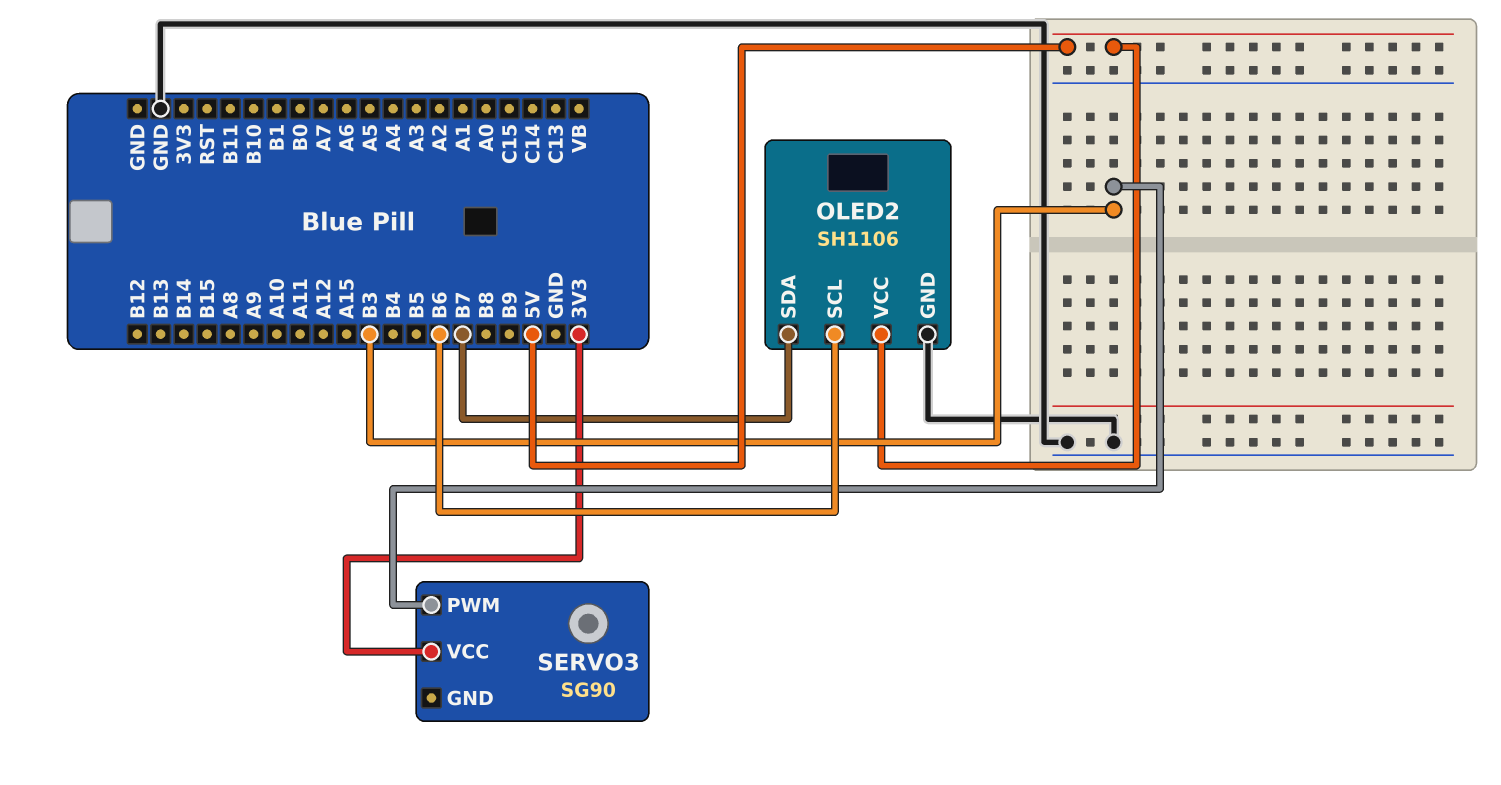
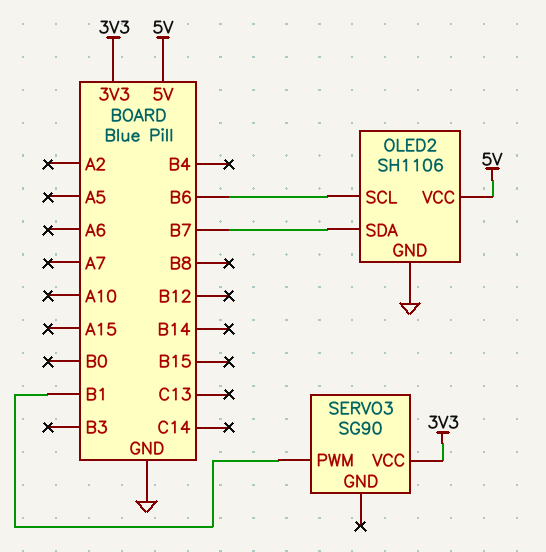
SERVO3 pin PWM: B3 -> B1

